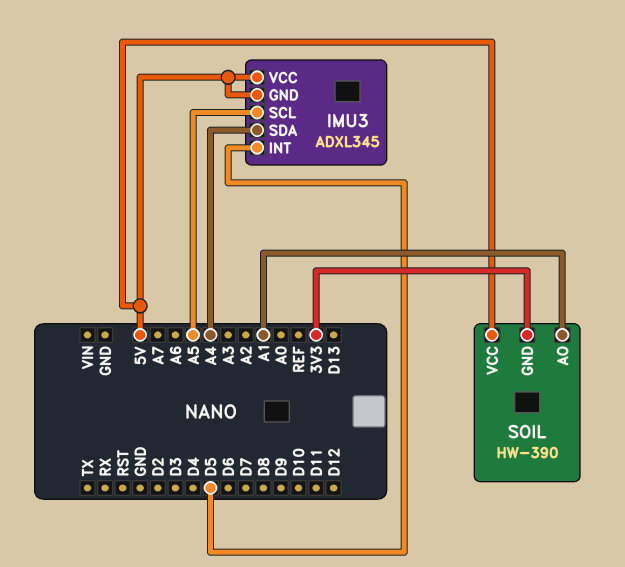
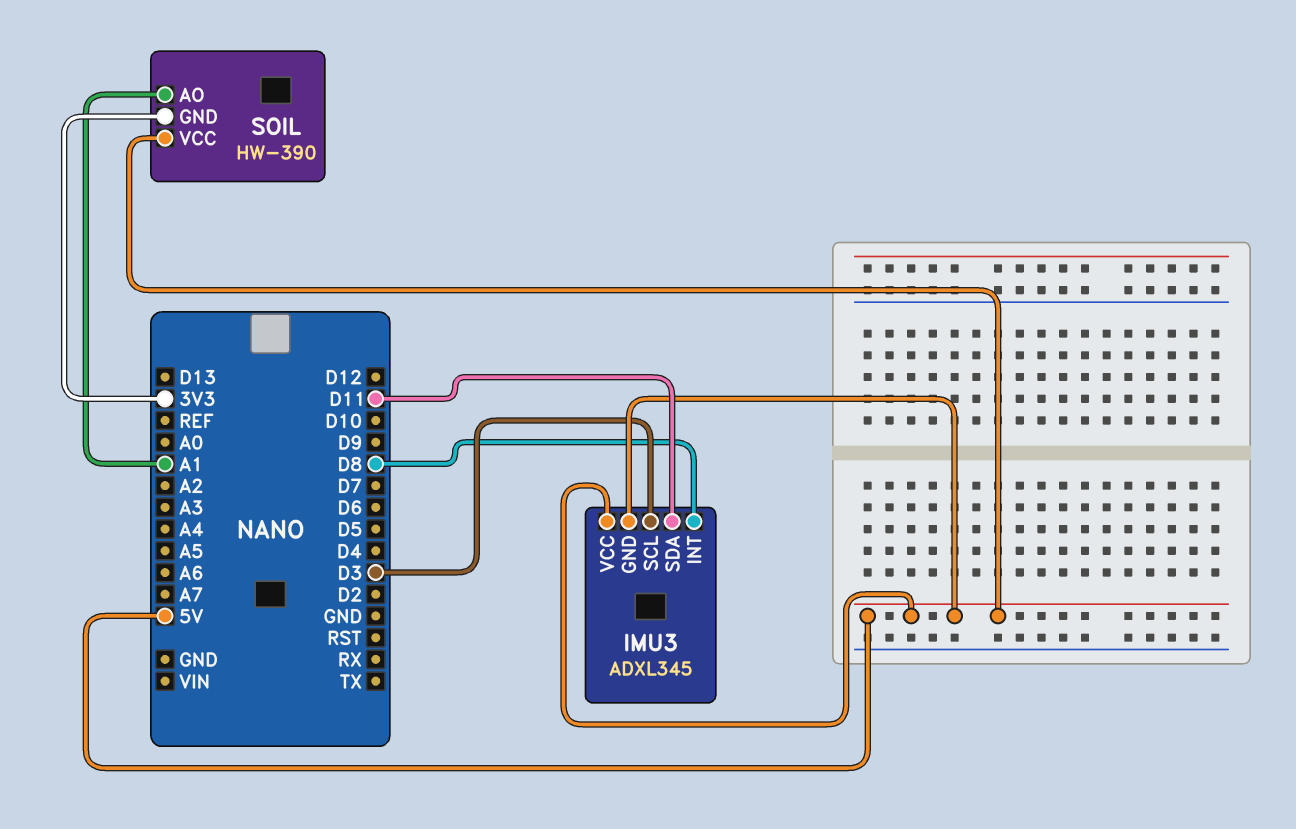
IMU3 pin INT: D5 -> D8
IMU3 pin SCL: A5 -> D3
IMU3 pin SDA: A4 -> D11

